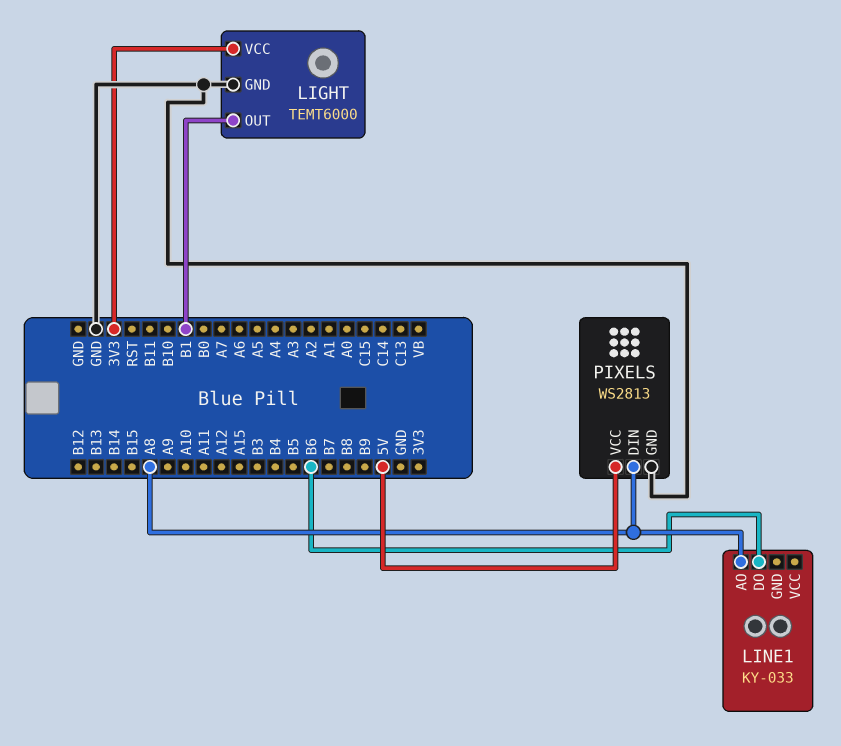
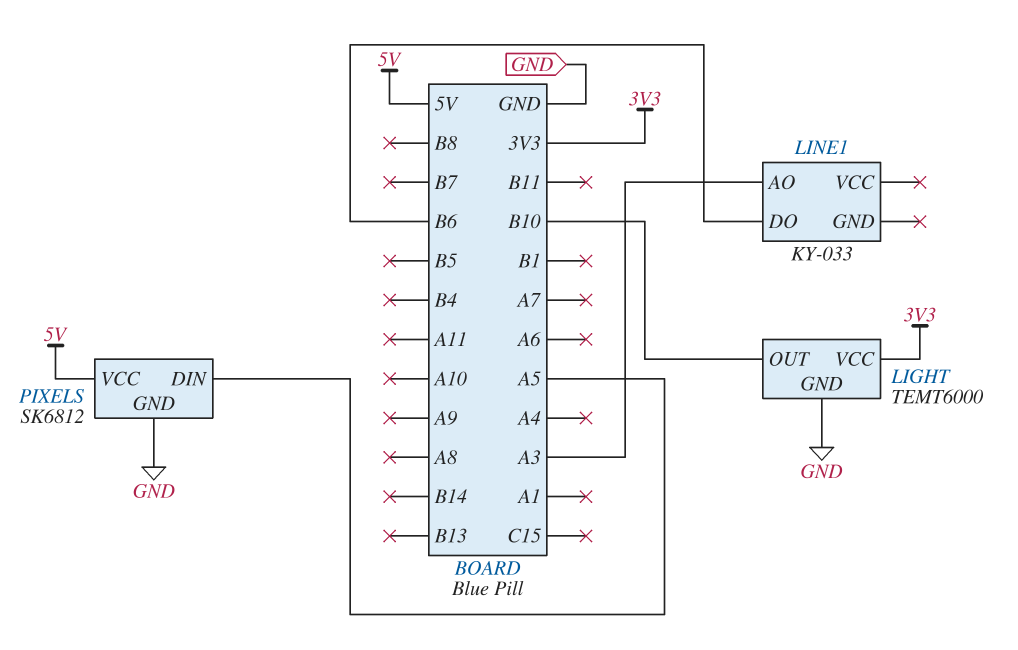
LIGHT pin OUT: B1 -> B10
LINE1 pin AO: A8 -> A3
PIXELS: WS2813 -> SK6812
PIXELS pin DIN: A8 -> A5

